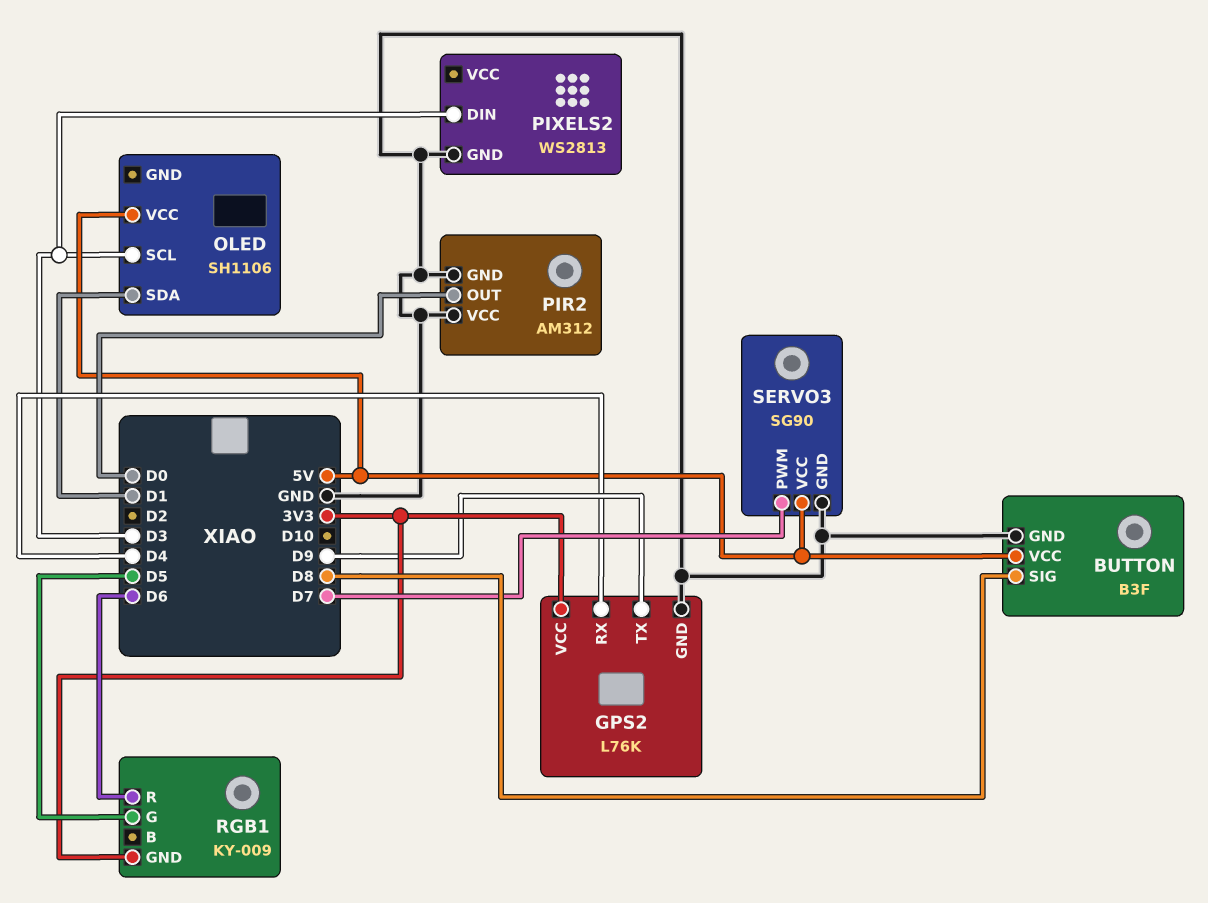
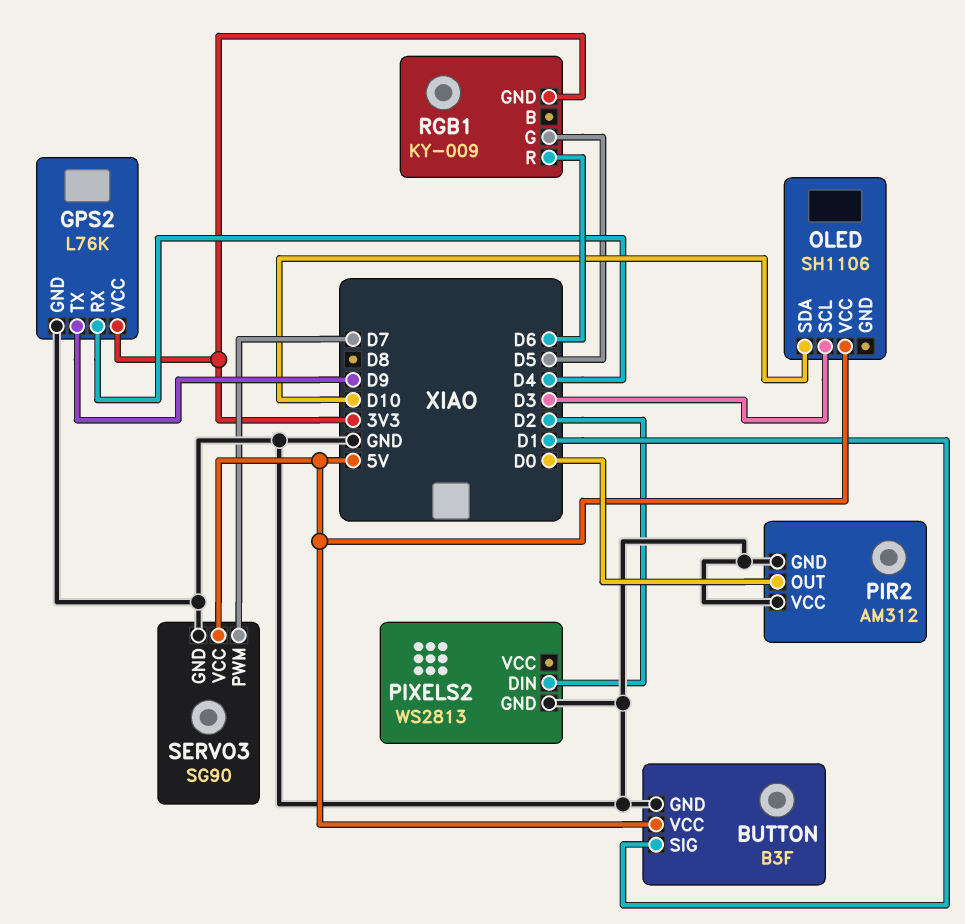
BUTTON pin SIG: D8 -> D1
OLED pin SDA: D1 -> D10
PIXELS2 pin DIN: D3 -> D2

